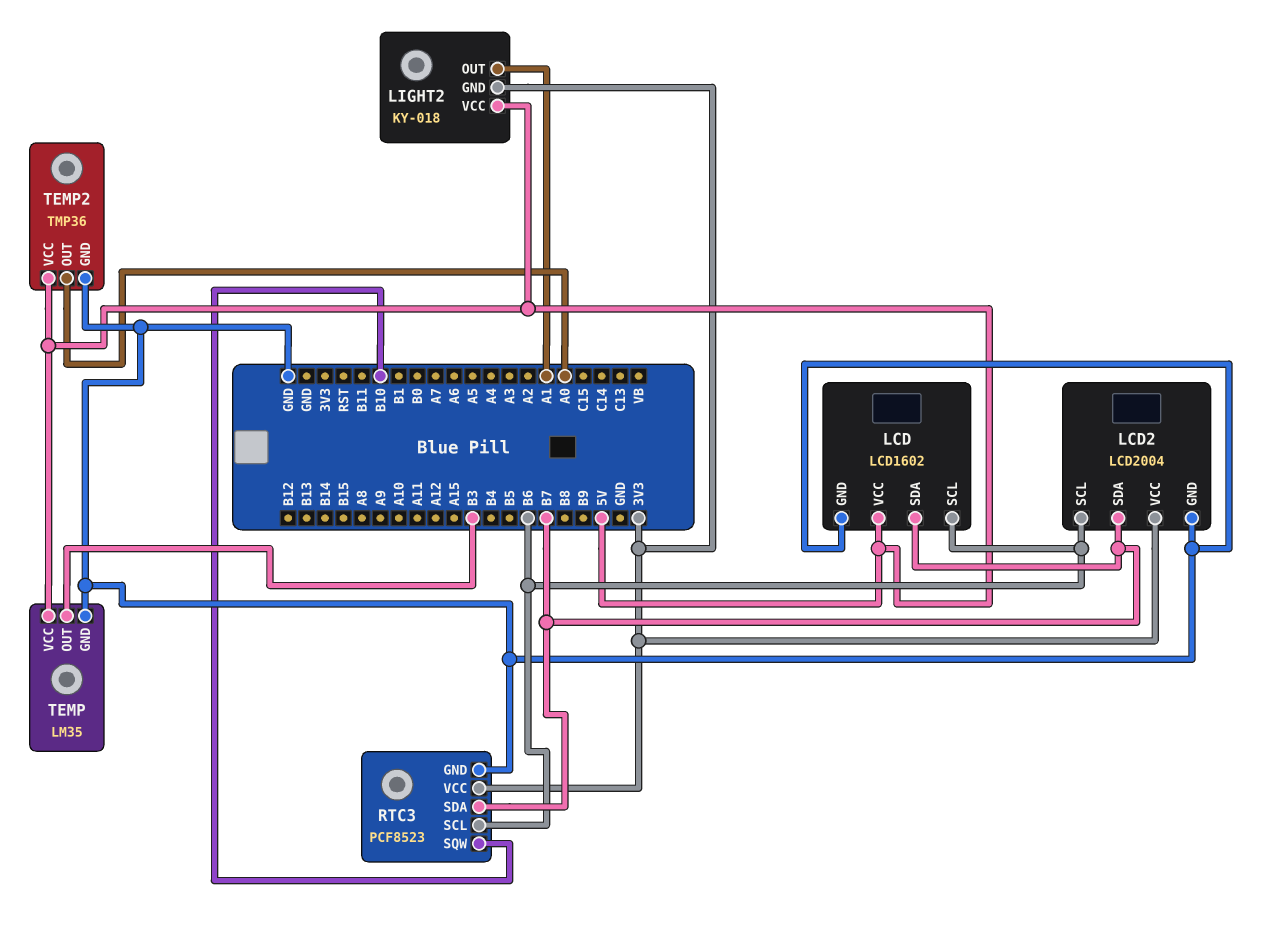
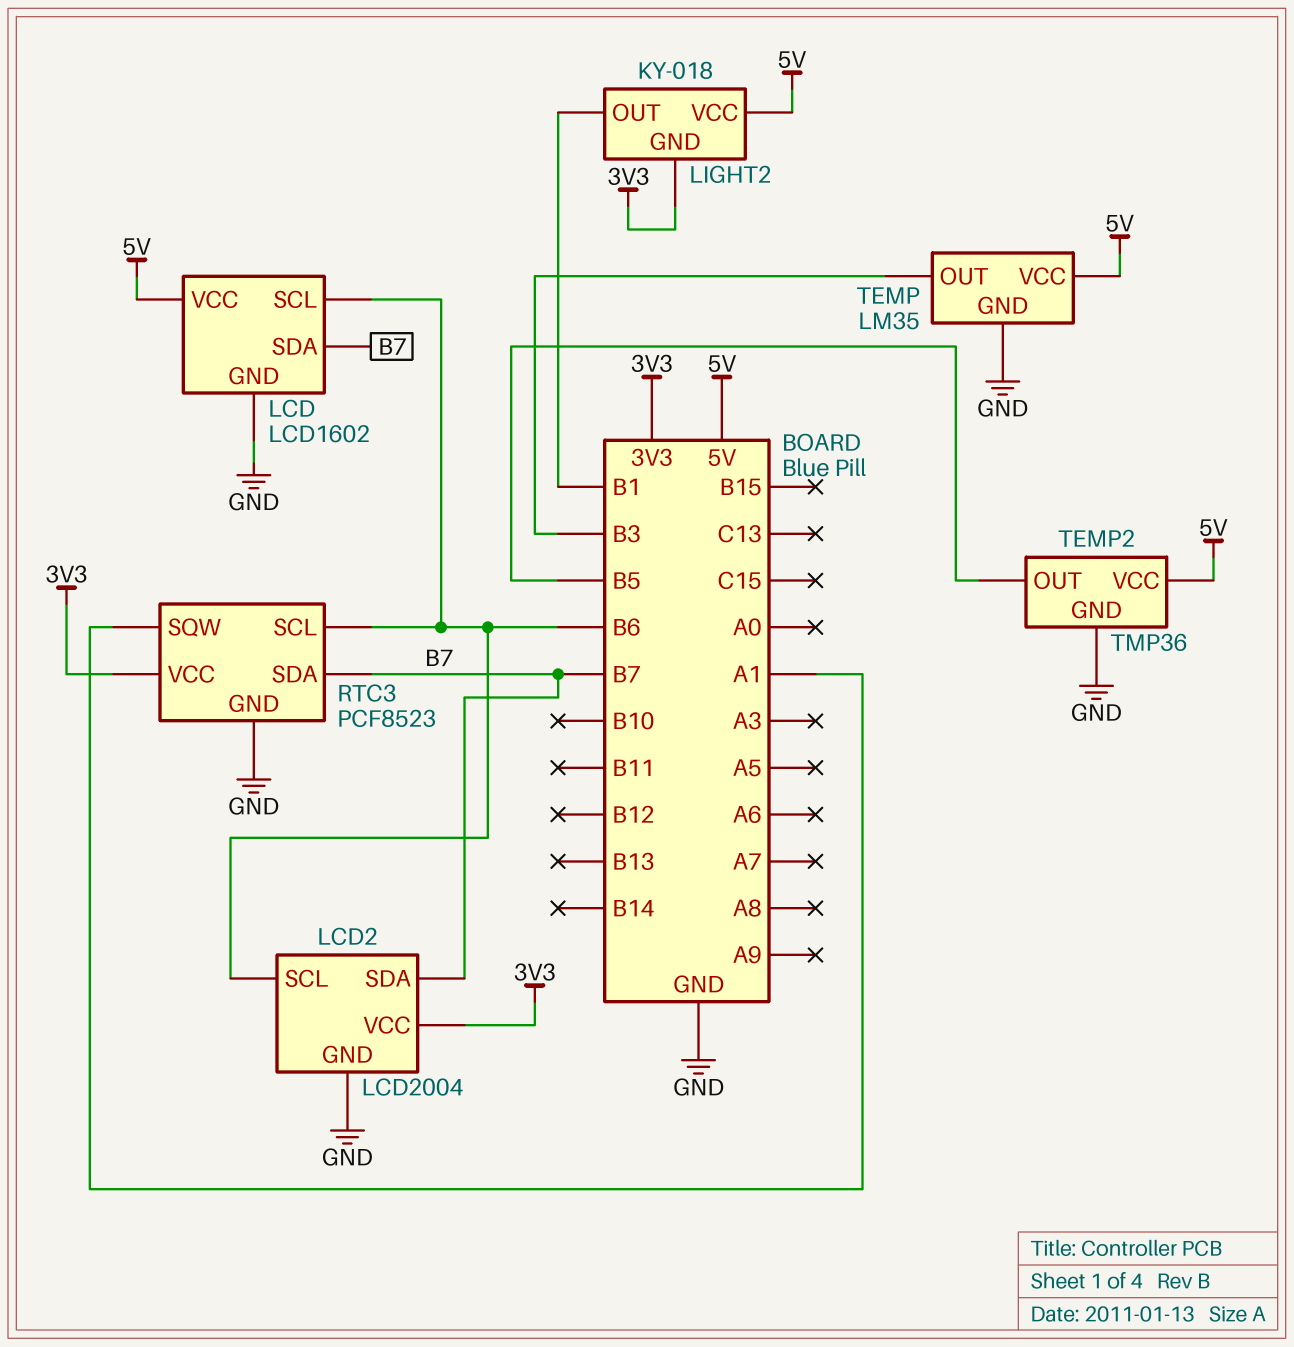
LIGHT2 pin OUT: A1 -> B1
RTC3 pin SQW: B10 -> A1
TEMP2 pin OUT: A0 -> B5

